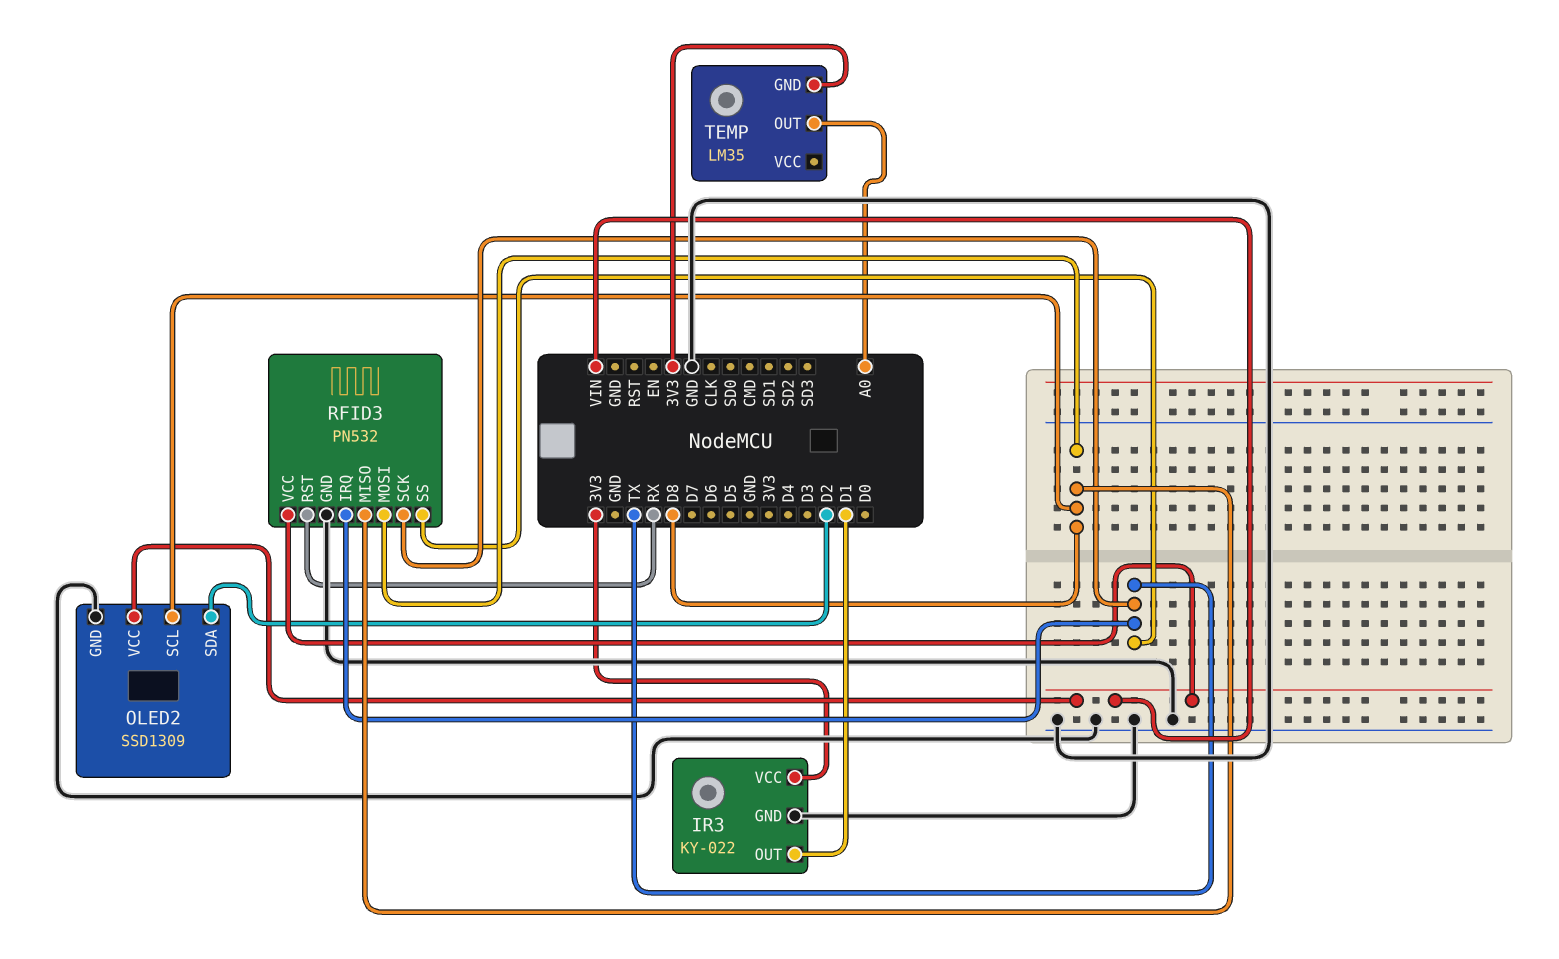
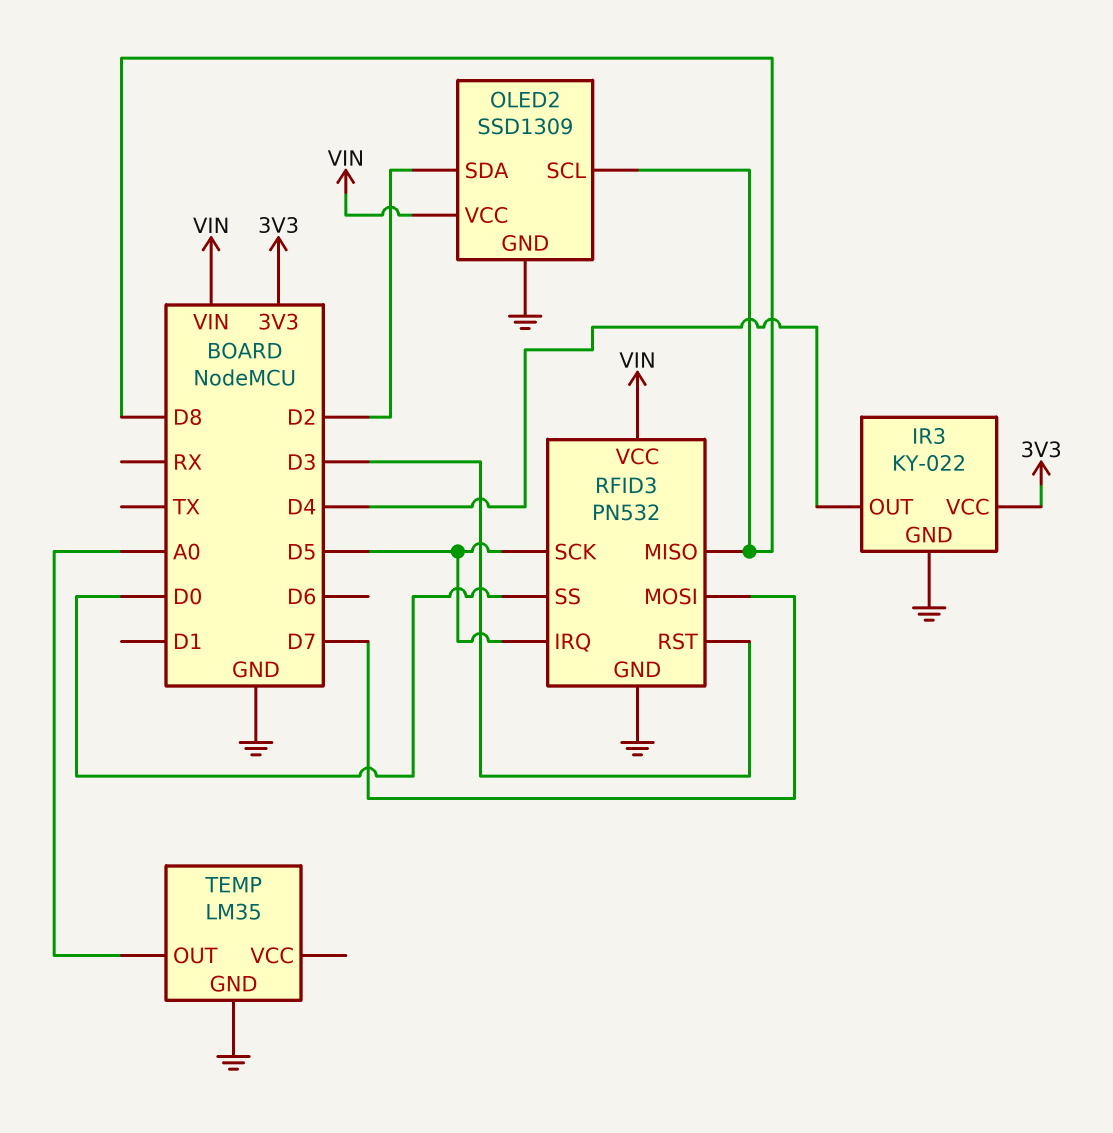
IR3 pin OUT: D1 -> D4
RFID3 pin IRQ: TX -> D5
RFID3 pin MOSI: D8 -> D7
RFID3 pin RST: RX -> D3
RFID3 pin SCK: TX -> D5
RFID3 pin SS: TX -> D0
TEMP pin GND: 3V3 -> GND

